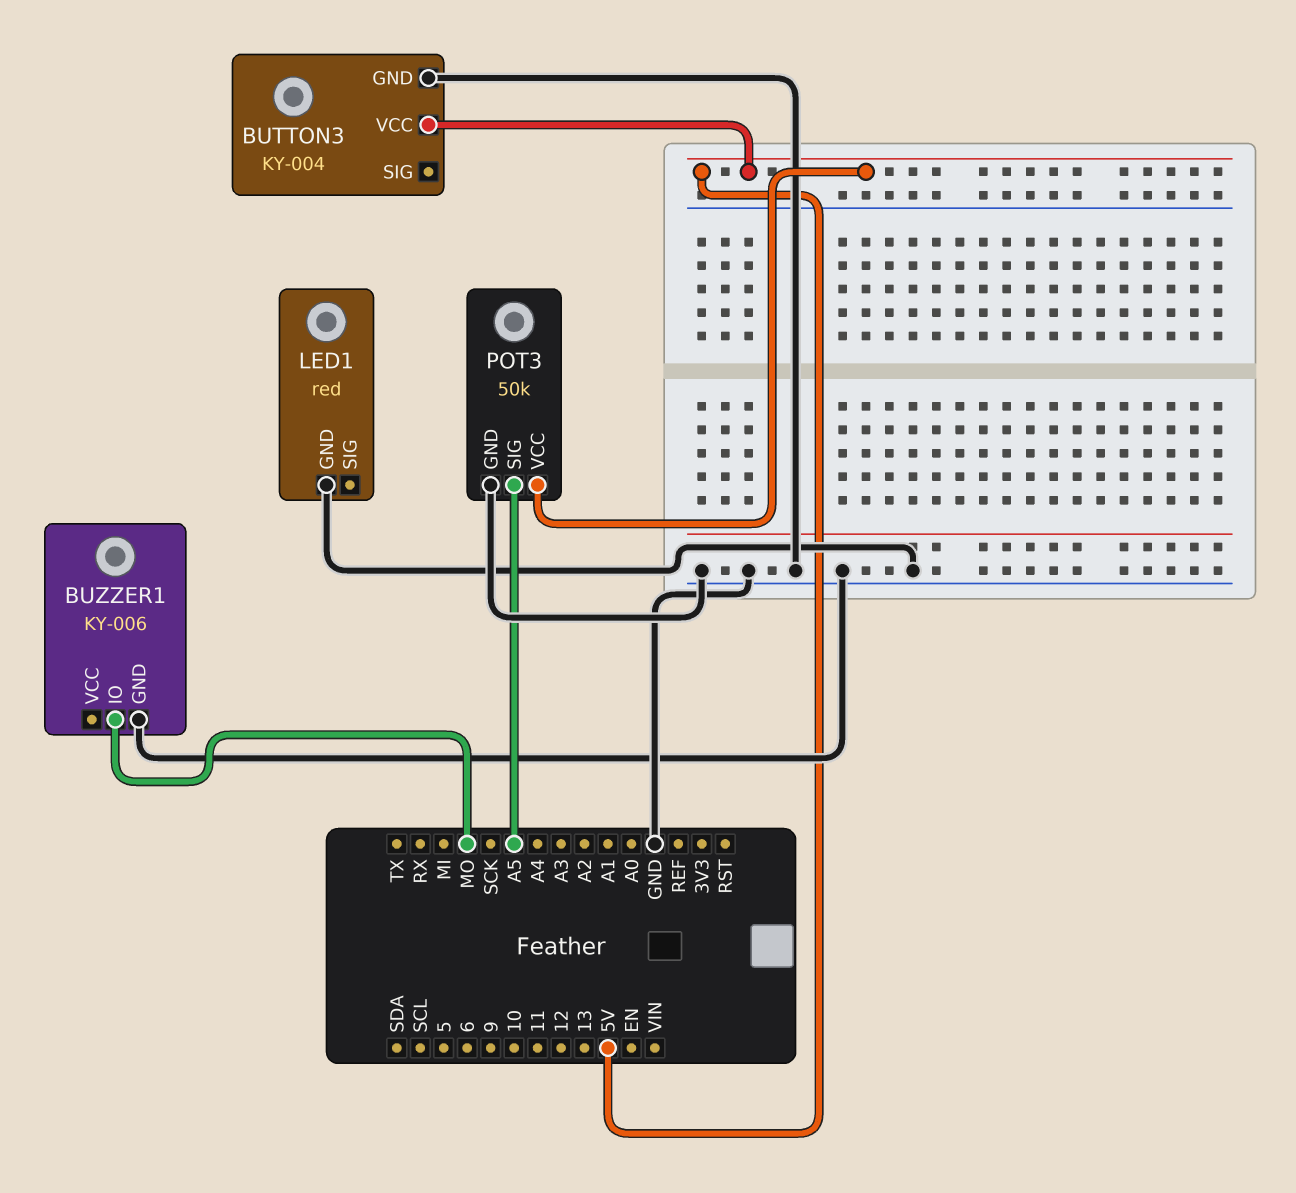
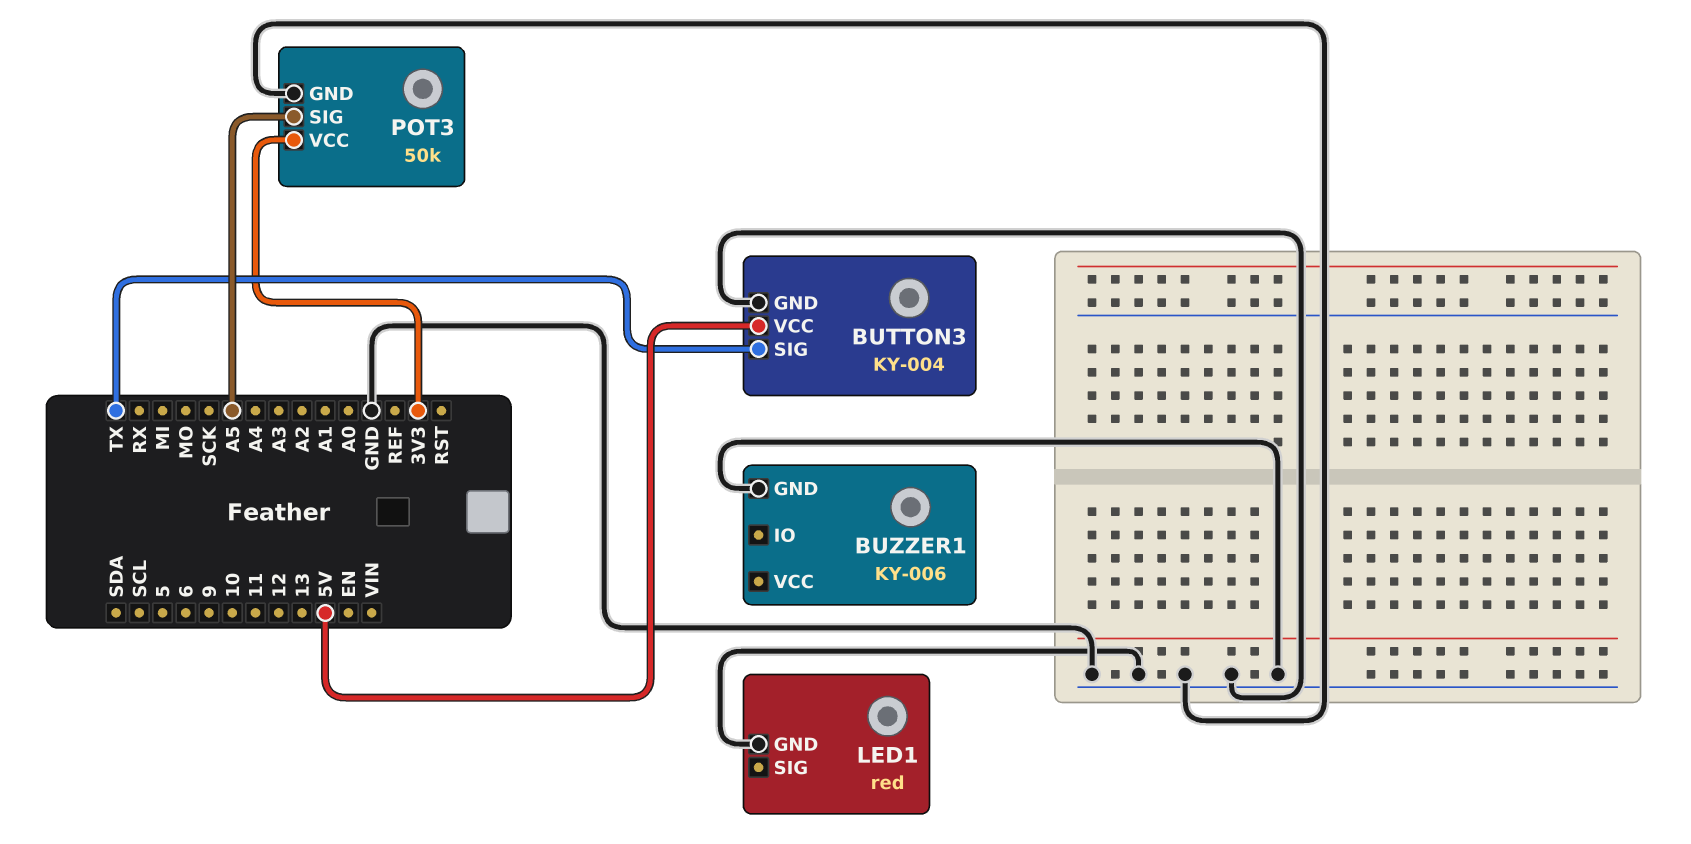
BUTTON3 pin SIG: none -> TX
BUZZER1 pin IO: MO -> none
POT3 pin VCC: 5V -> 3V3

